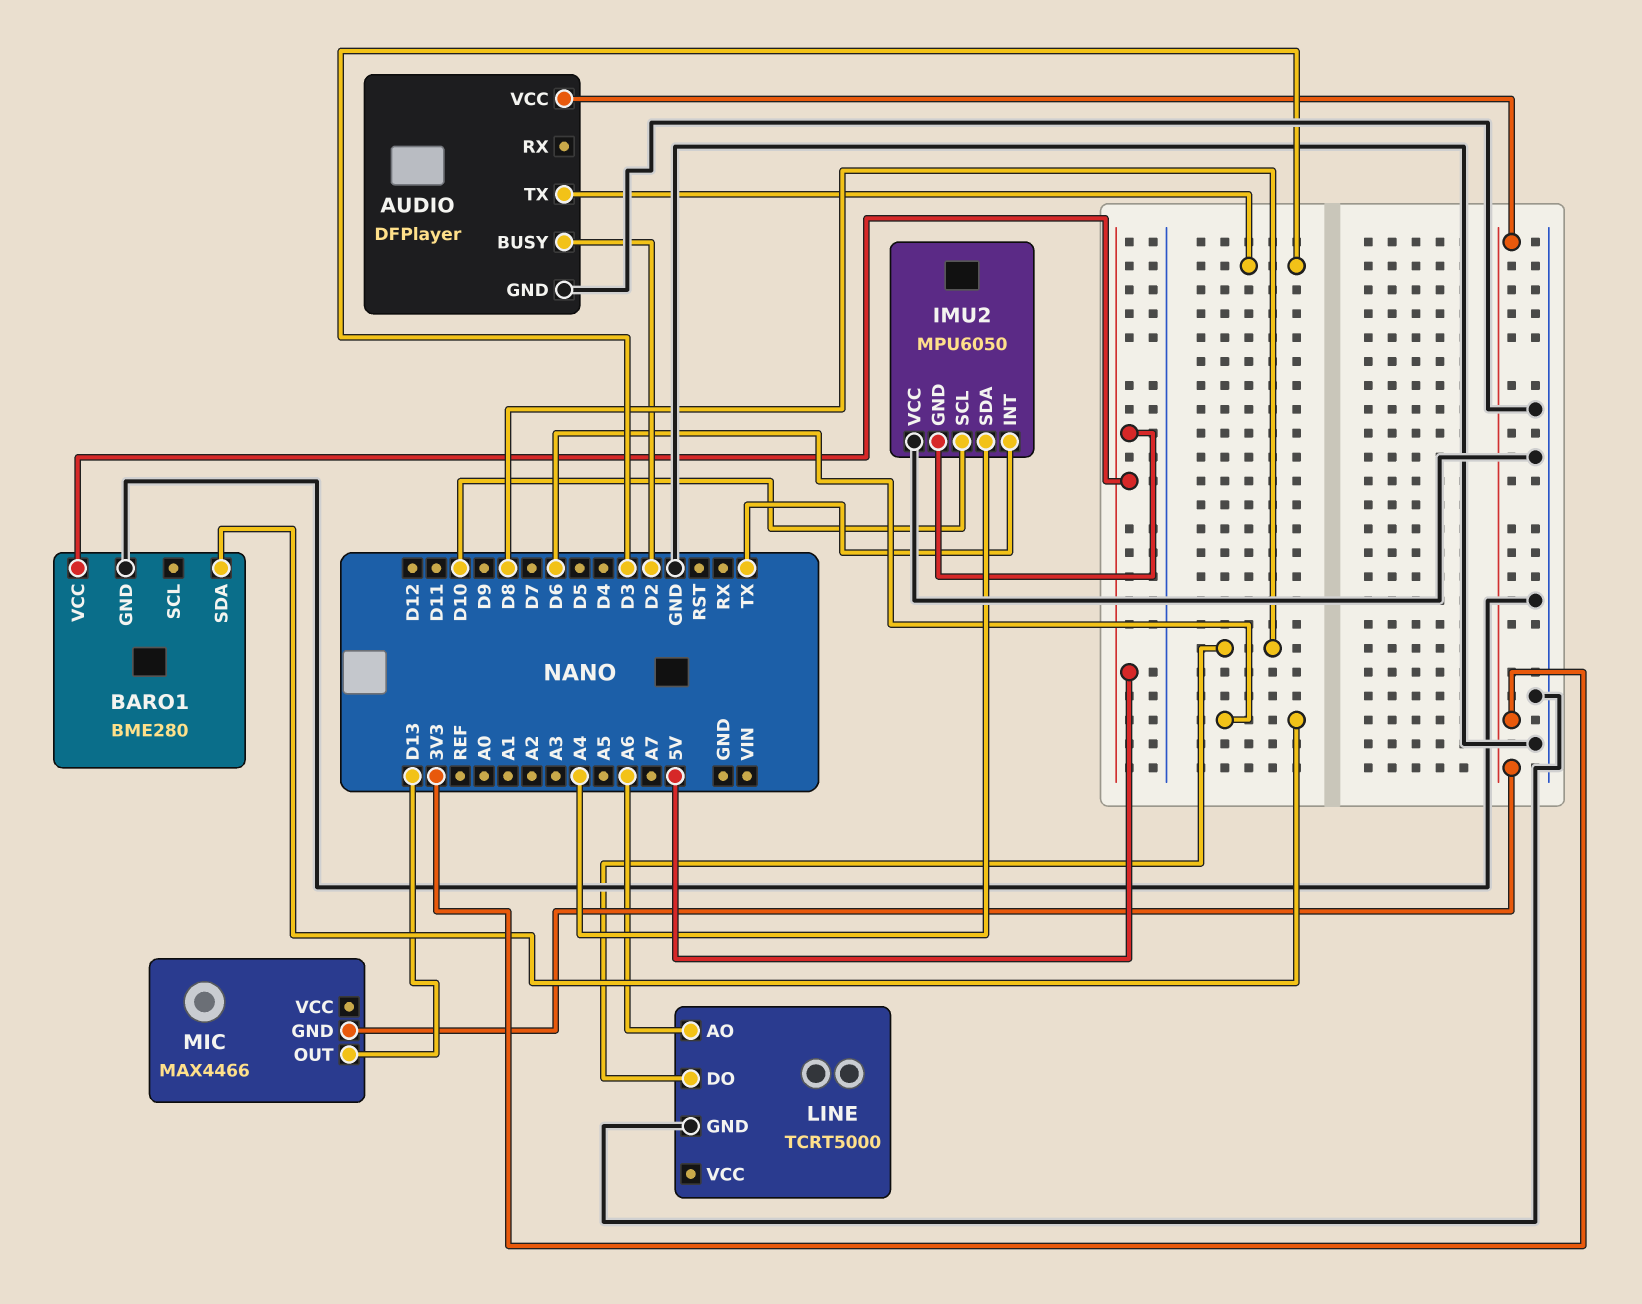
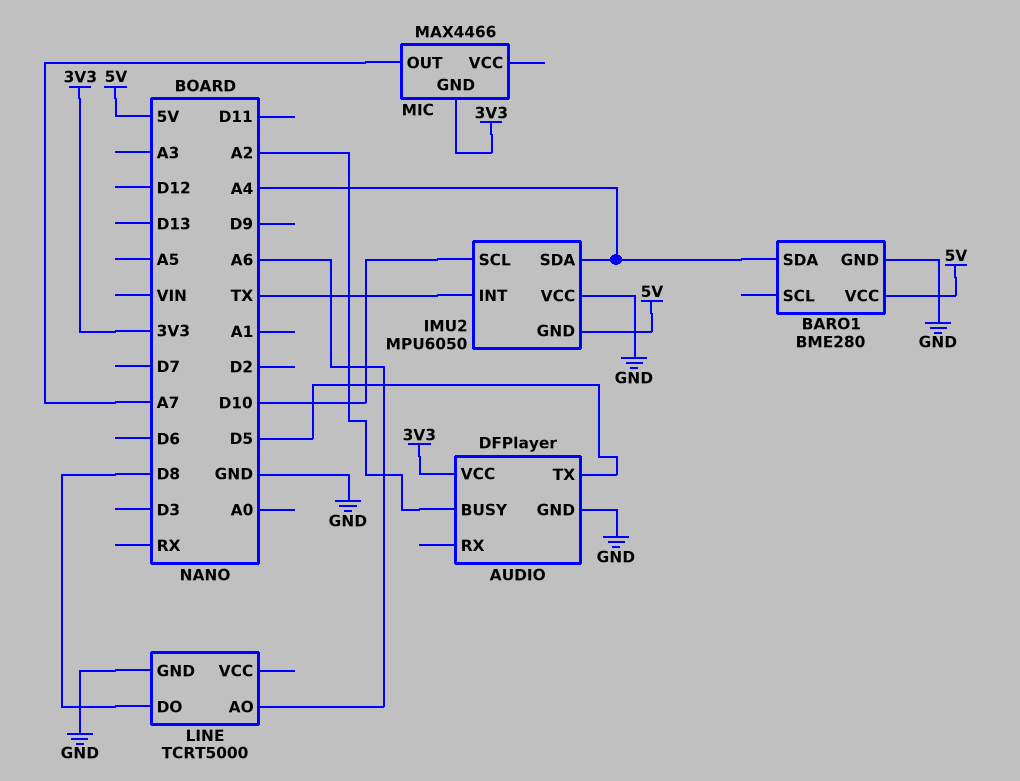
AUDIO pin BUSY: D2 -> A2
AUDIO pin TX: D3 -> D5
BARO1 pin SDA: D6 -> A4
MIC pin OUT: D13 -> A7

